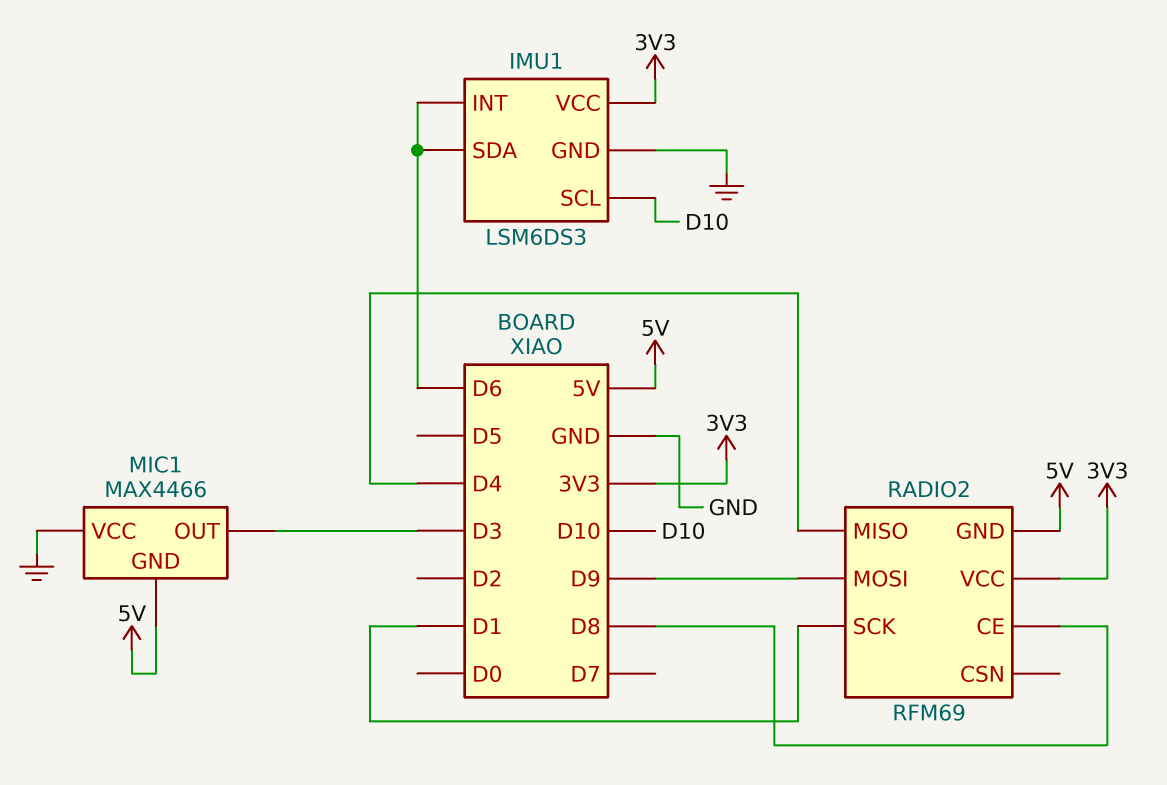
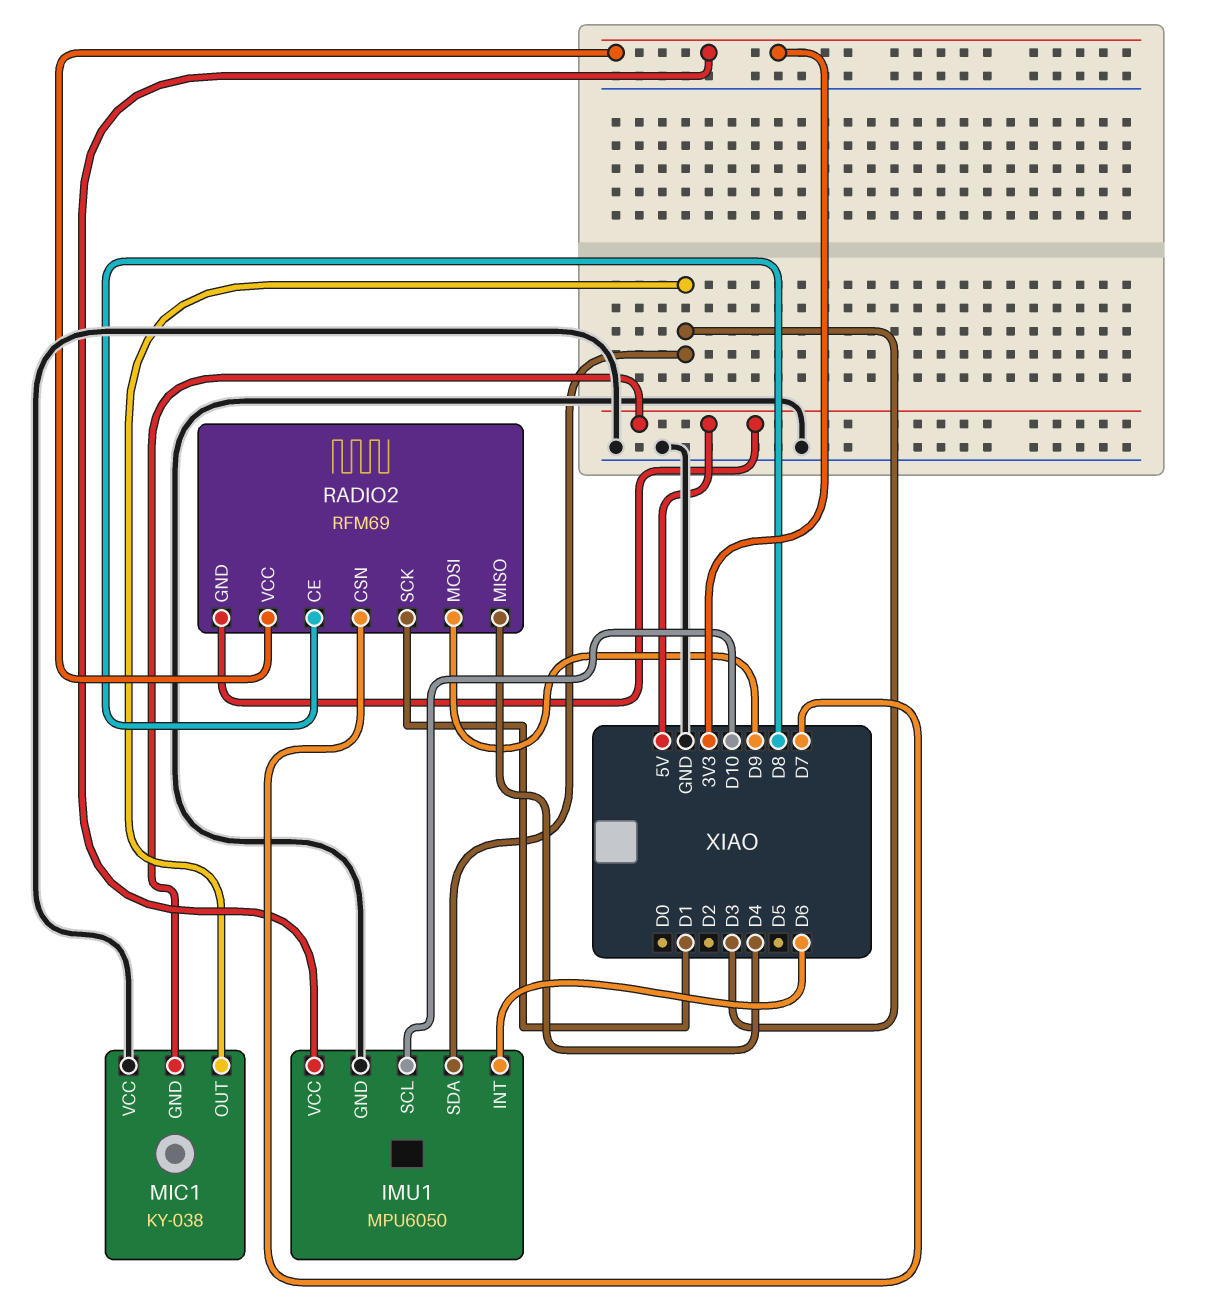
IMU1: LSM6DS3 -> MPU6050
IMU1 pin SDA: D6 -> D3
MIC1: MAX4466 -> KY-038
RADIO2 pin CSN: none -> D7

